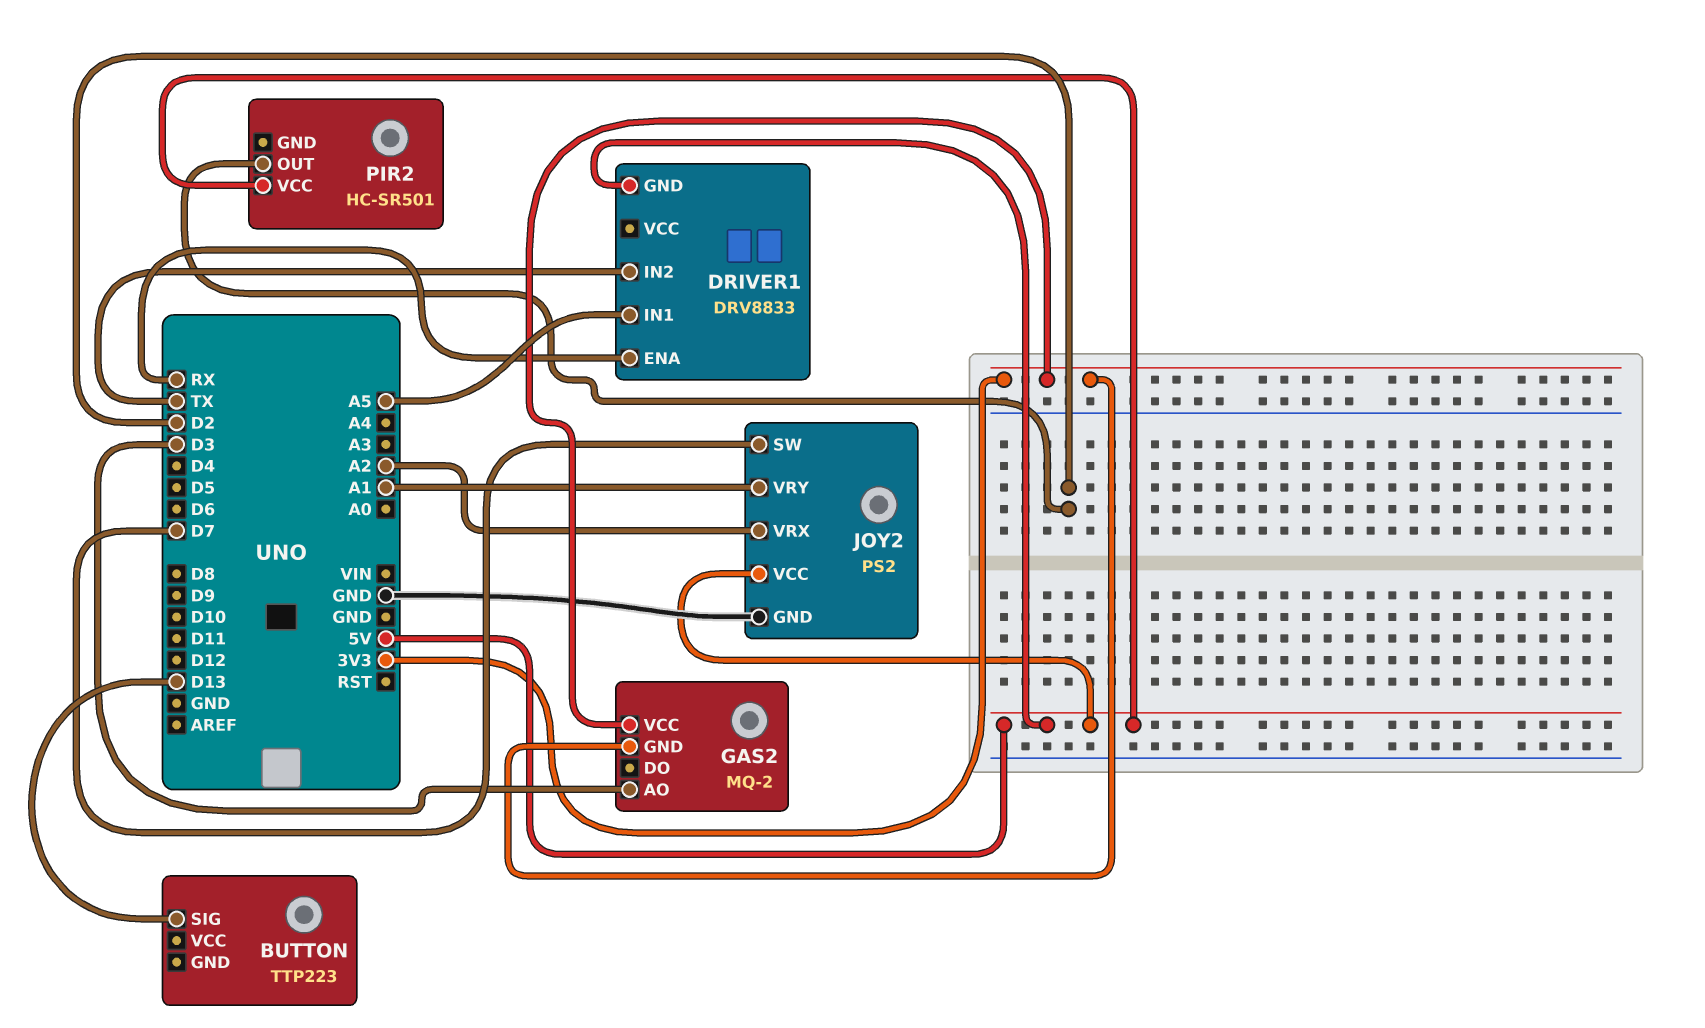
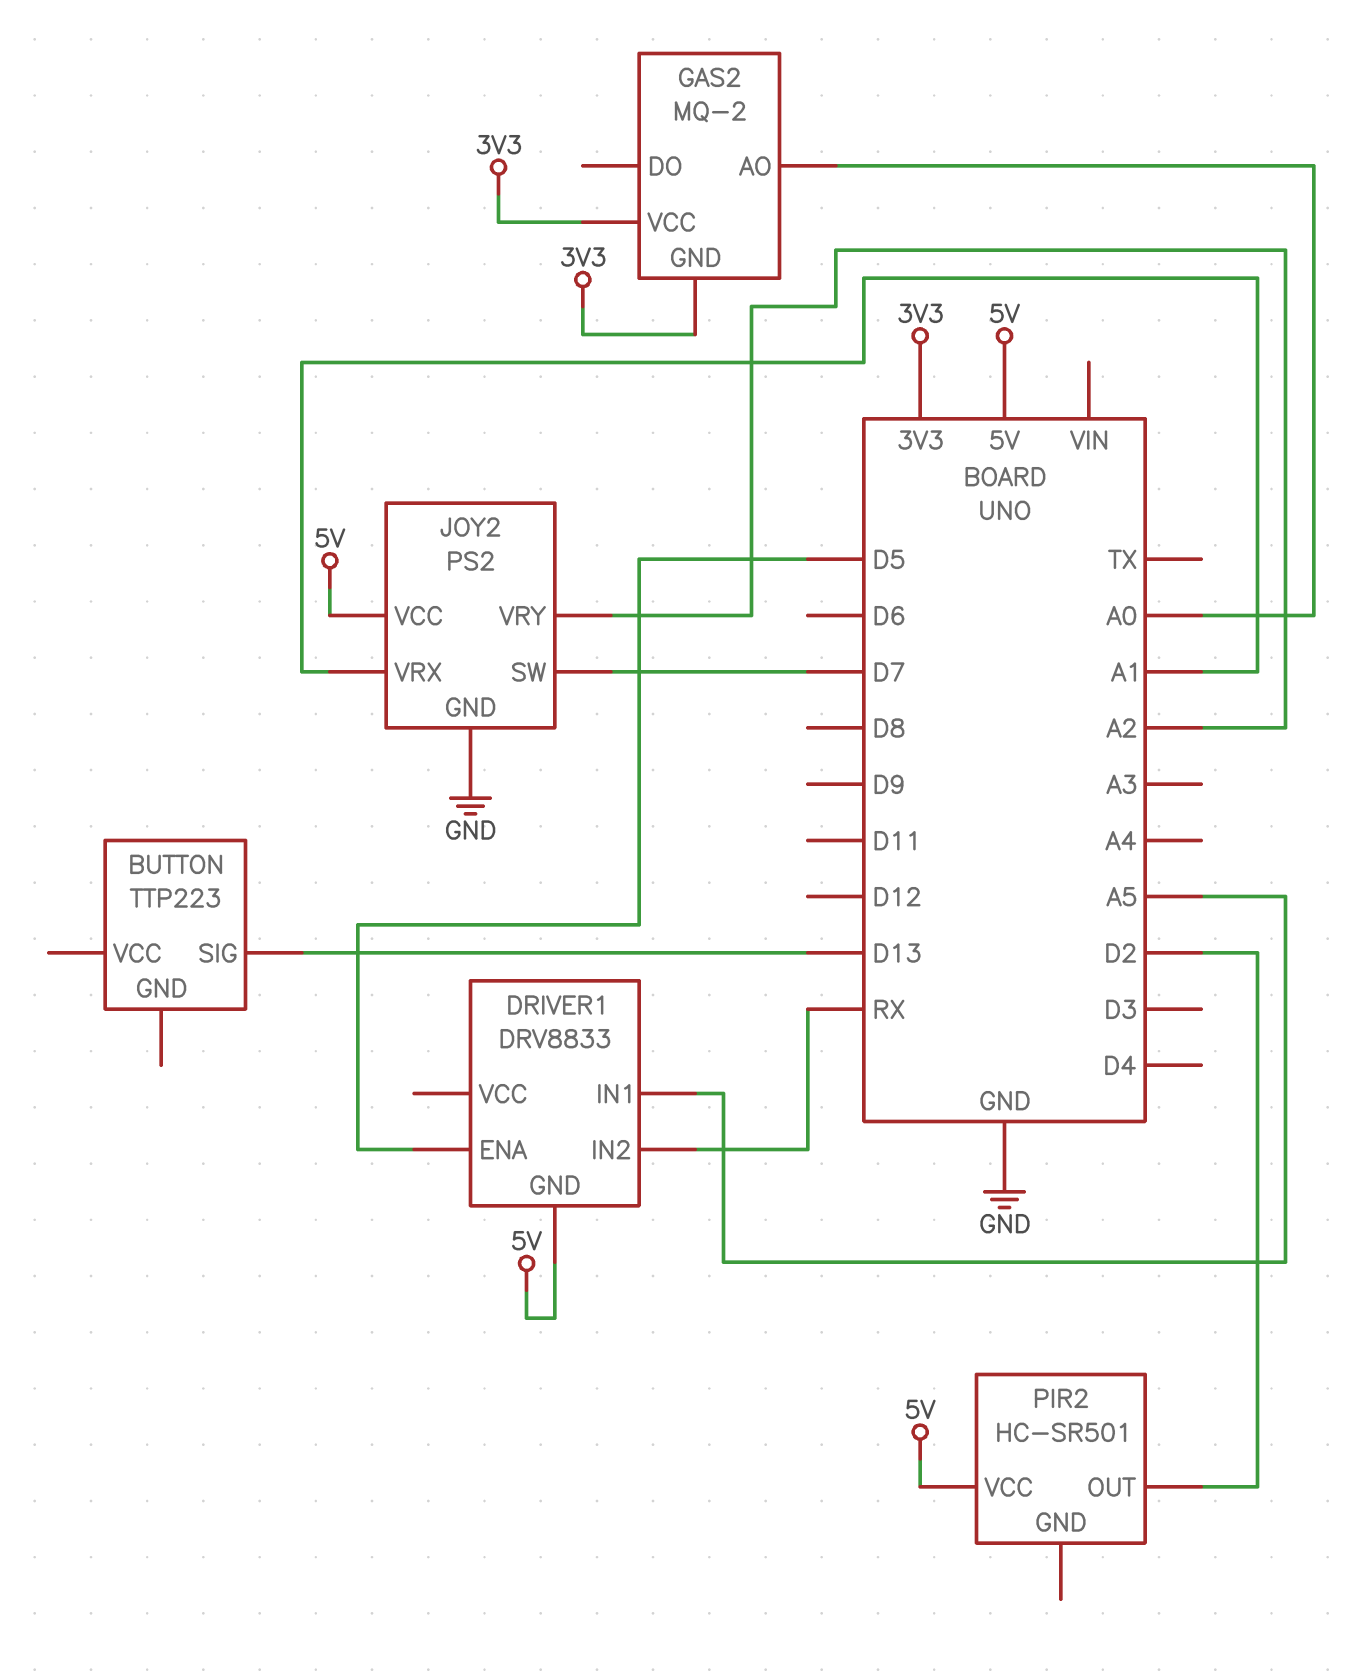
DRIVER1 pin ENA: RX -> D5
DRIVER1 pin IN2: TX -> RX
GAS2 pin AO: D3 -> A0
JOY2 pin VRX: A2 -> A1
JOY2 pin VRY: A1 -> A2

